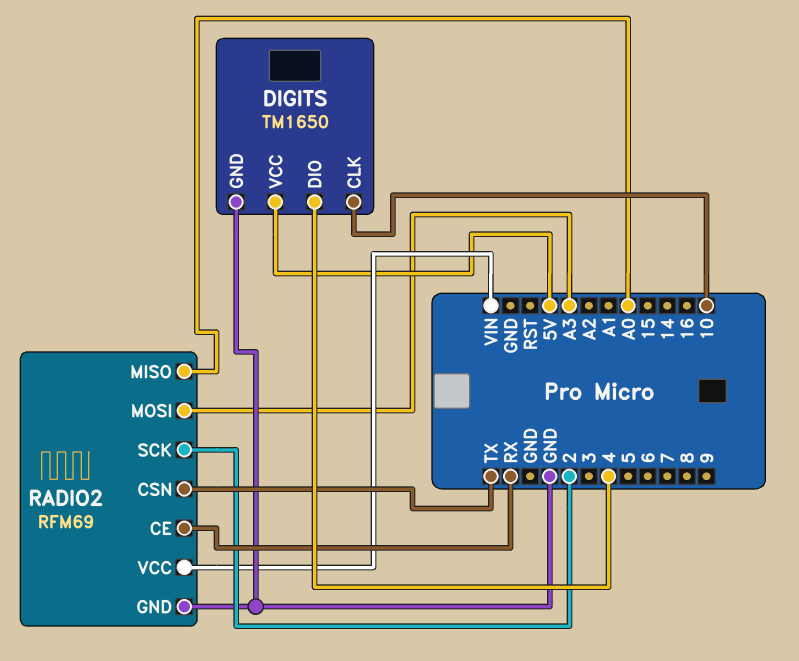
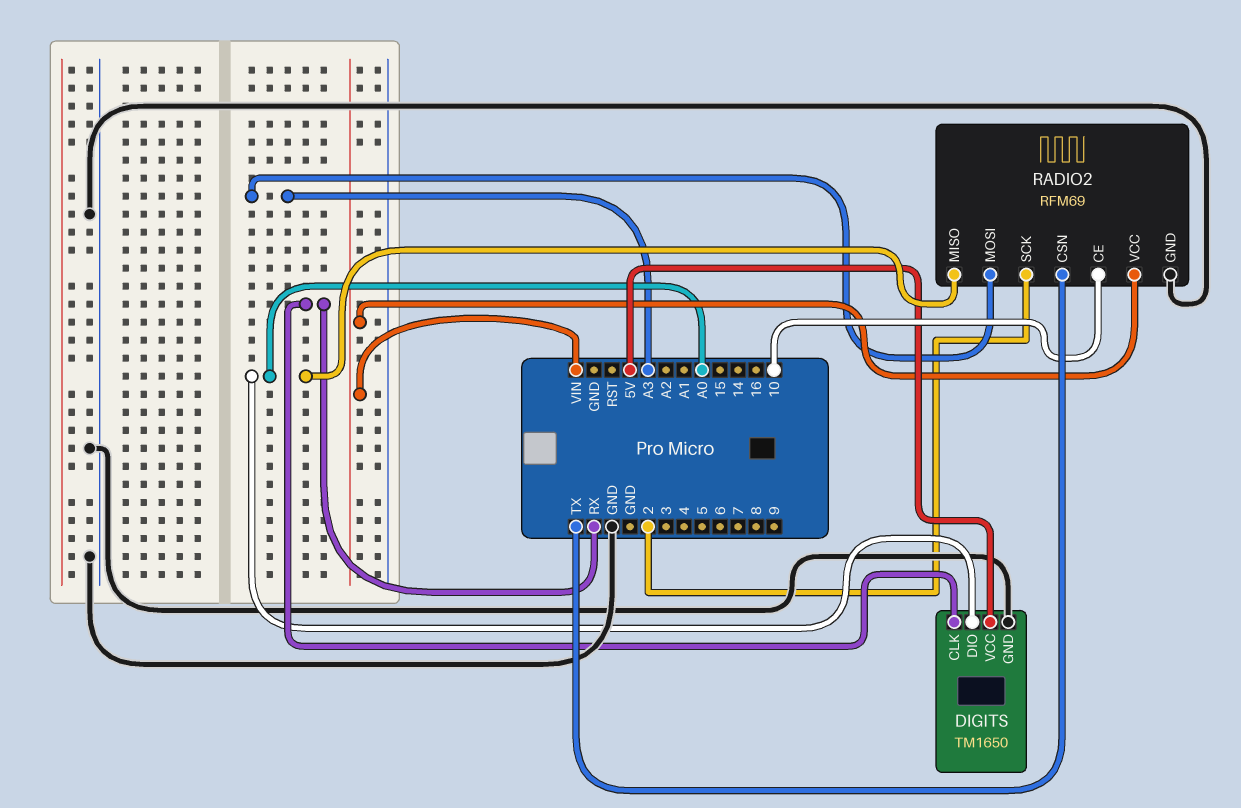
DIGITS pin CLK: 10 -> RX
DIGITS pin DIO: 4 -> A0
RADIO2 pin CE: RX -> 10

